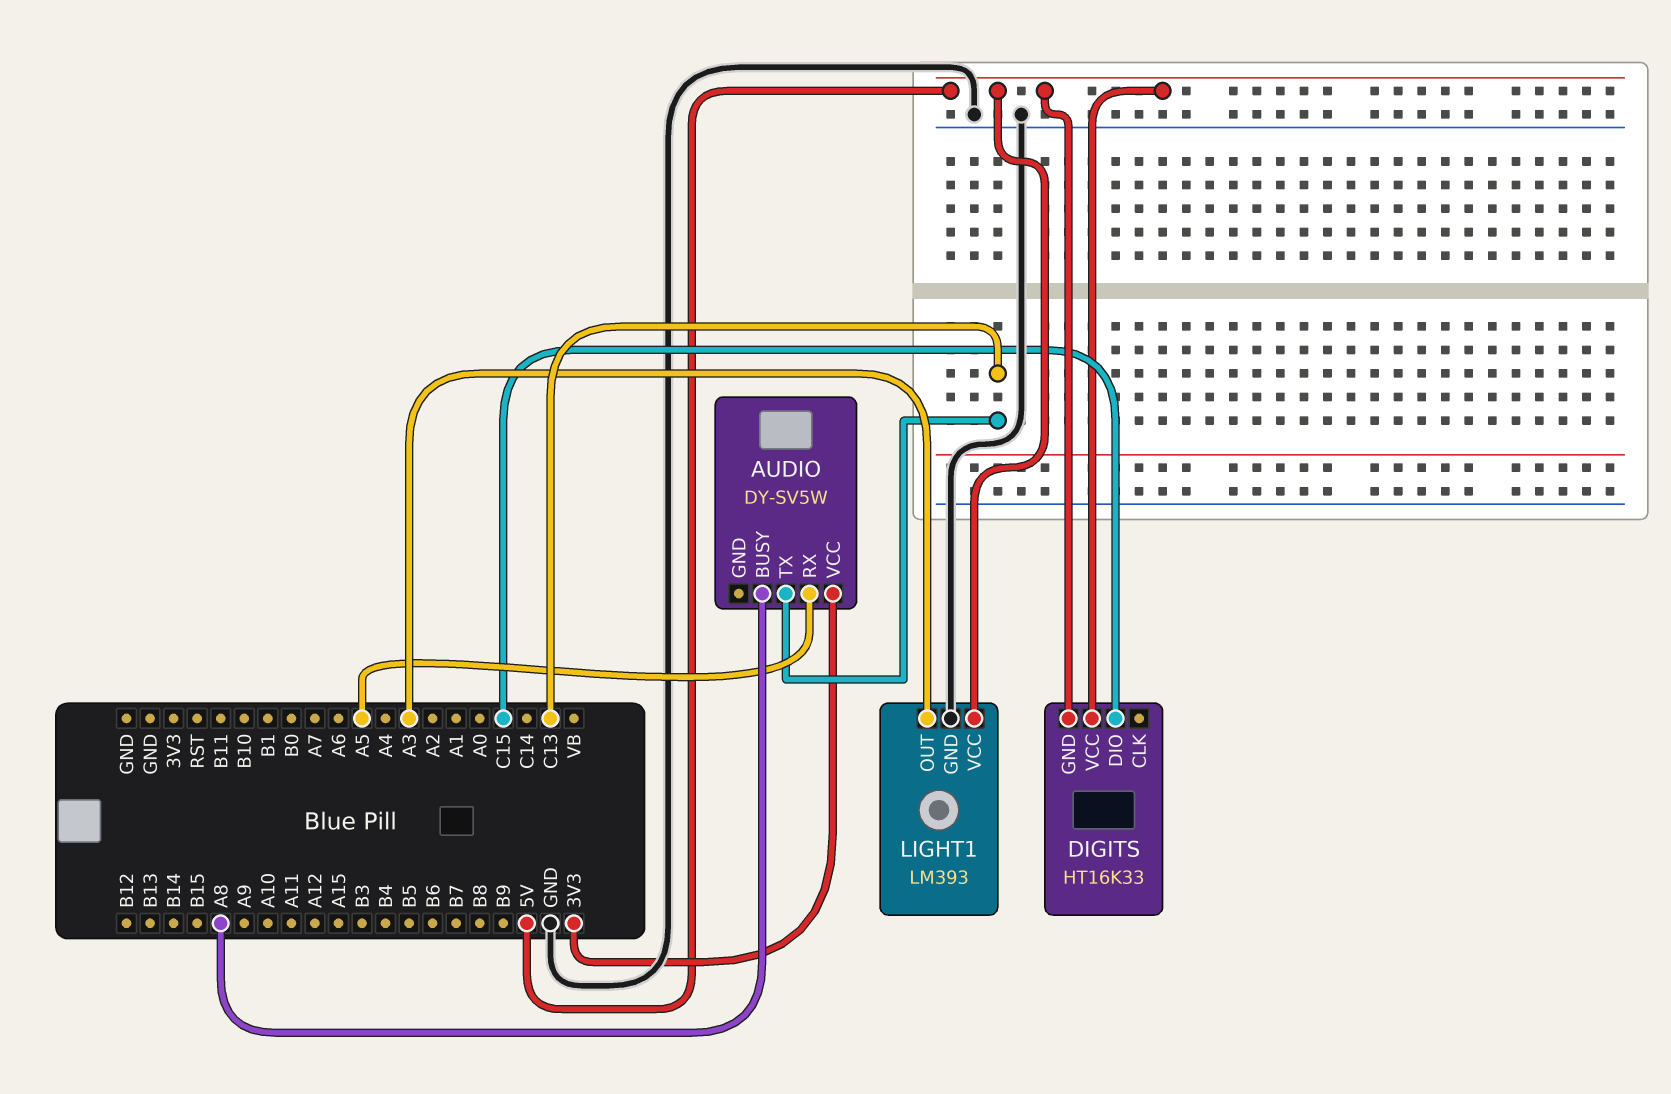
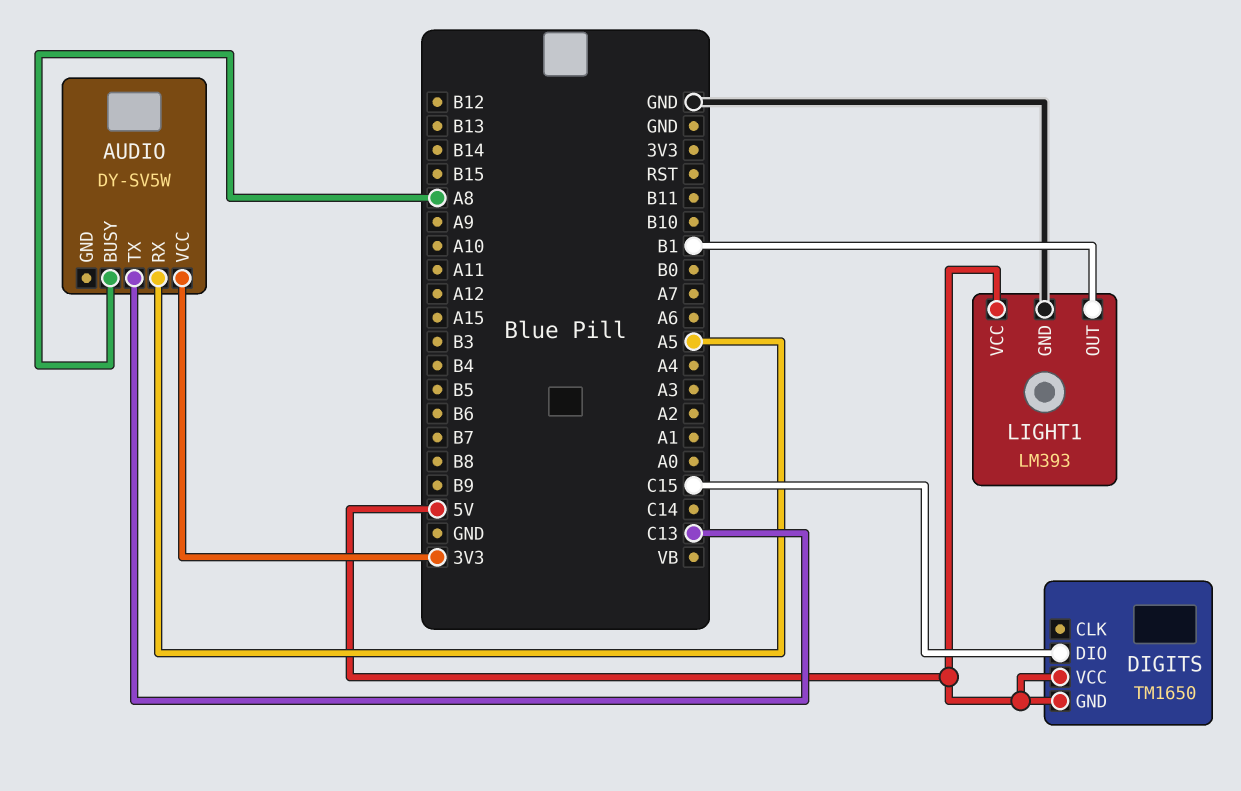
DIGITS: HT16K33 -> TM1650
LIGHT1 pin OUT: A3 -> B1

